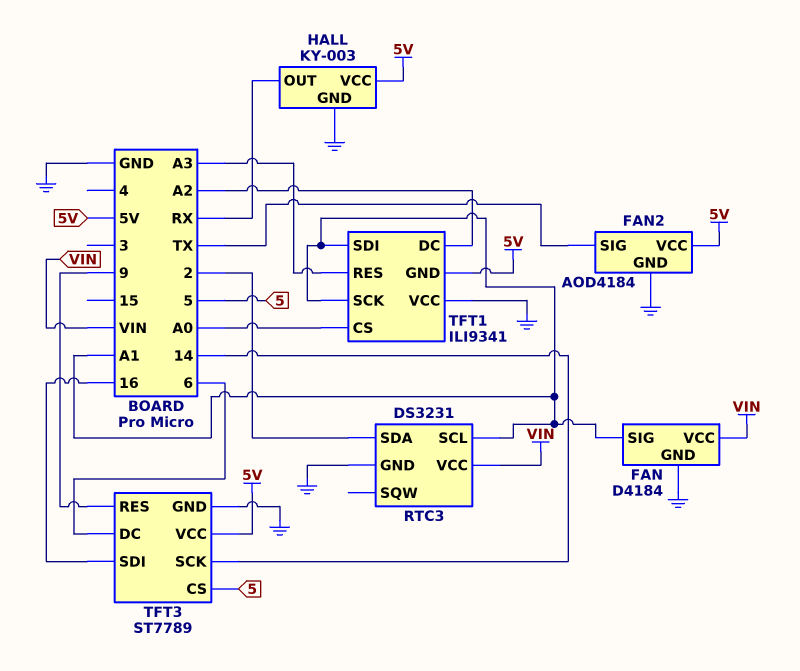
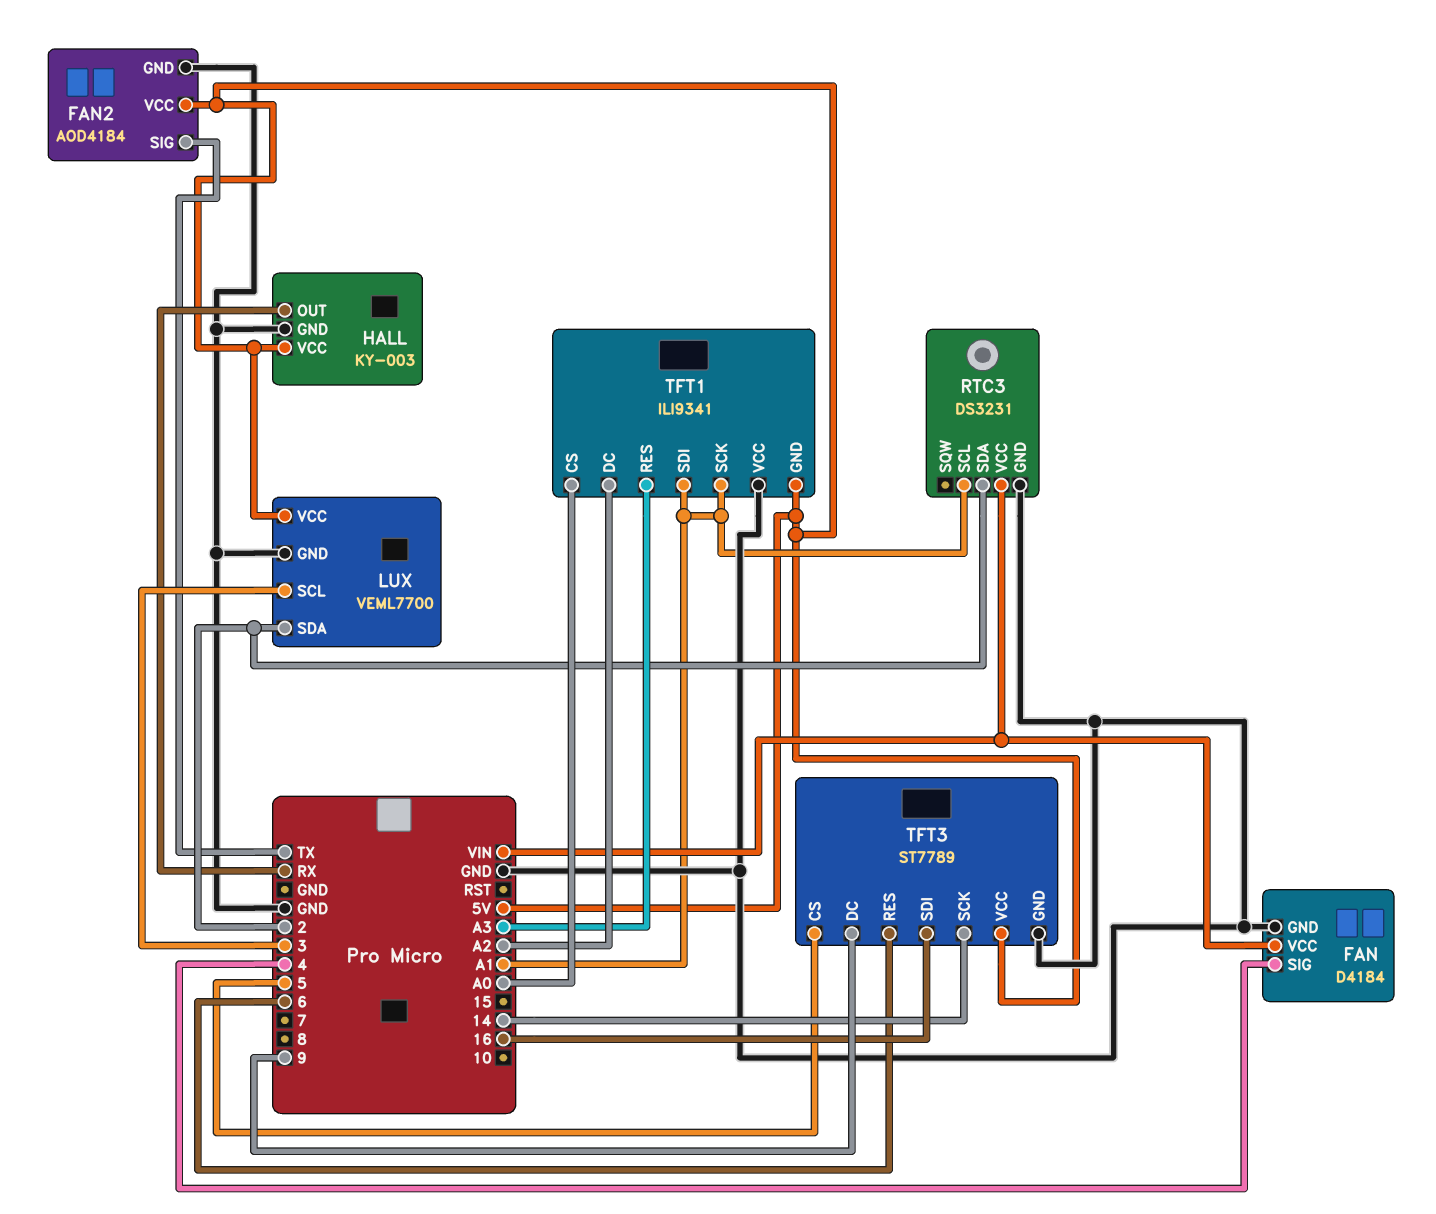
FAN pin SIG: A1 -> 4
LUX: none -> VEML7700
LUX pin GND: none -> GND
LUX pin SCL: none -> 3
LUX pin SDA: none -> 2
LUX pin VCC: none -> 5V
TFT3 pin DC: 6 -> 9
TFT3 pin RES: 9 -> 6

